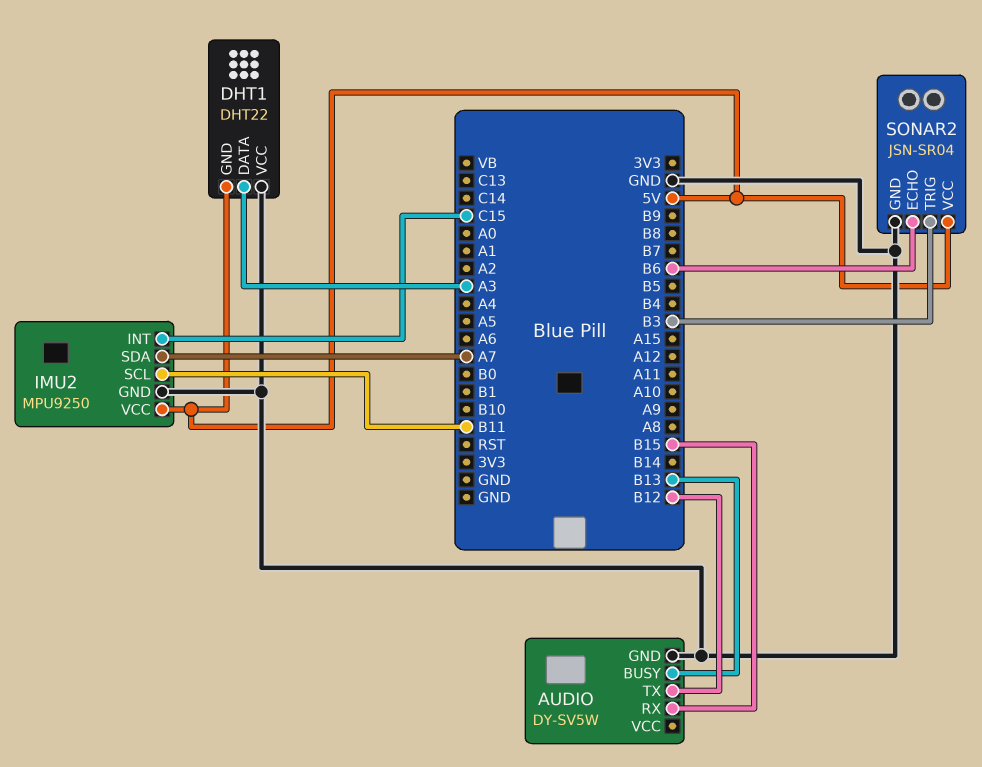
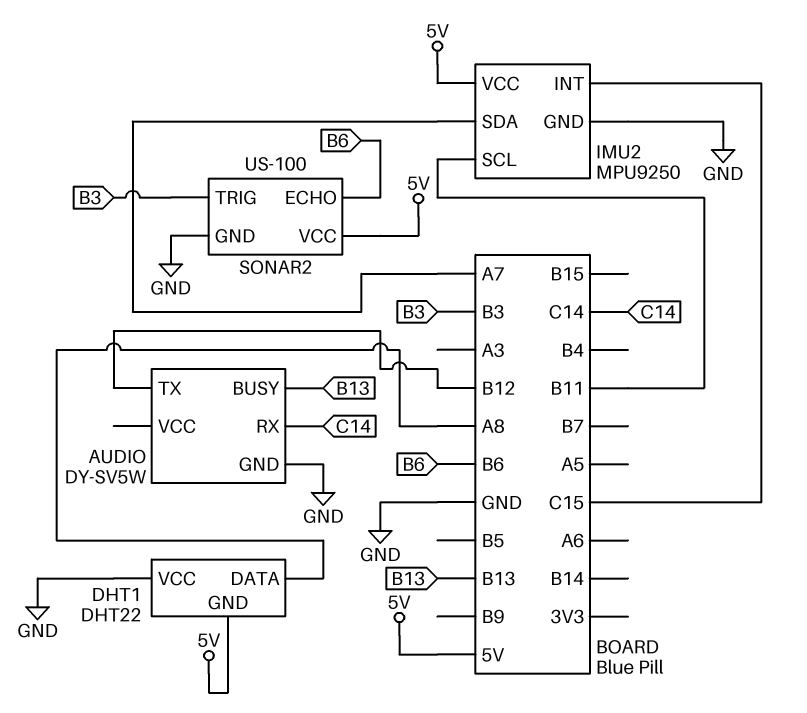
AUDIO pin RX: B15 -> C14
DHT1 pin DATA: A3 -> A8
SONAR2: JSN-SR04 -> US-100

